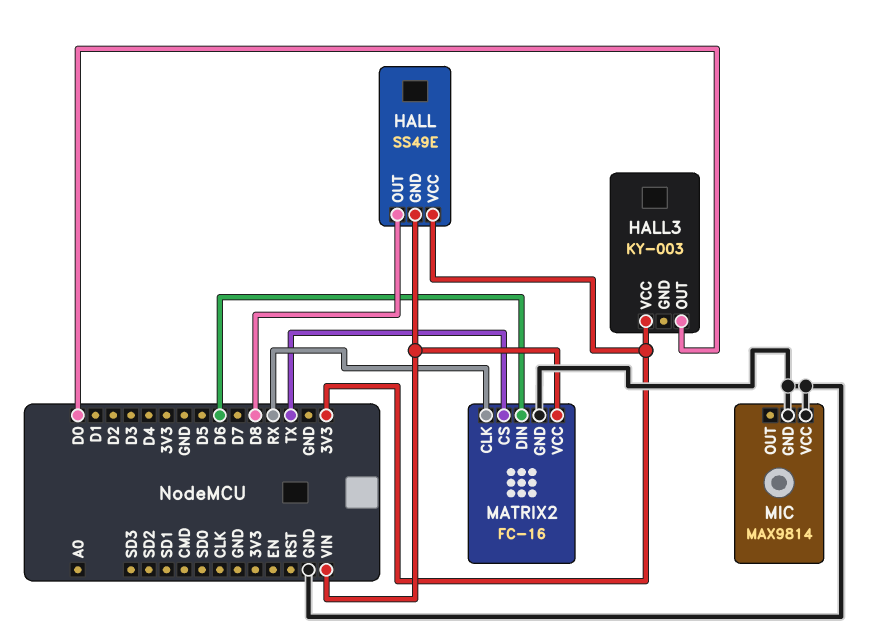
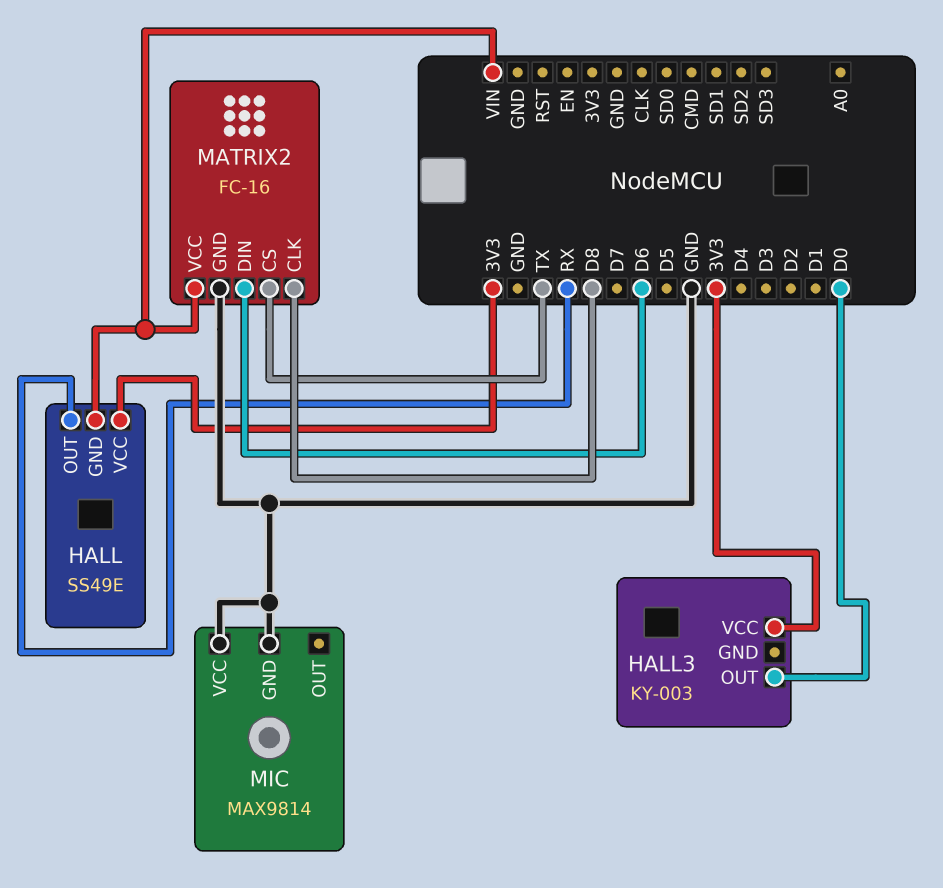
HALL pin OUT: D8 -> RX
MATRIX2 pin CLK: RX -> D8

